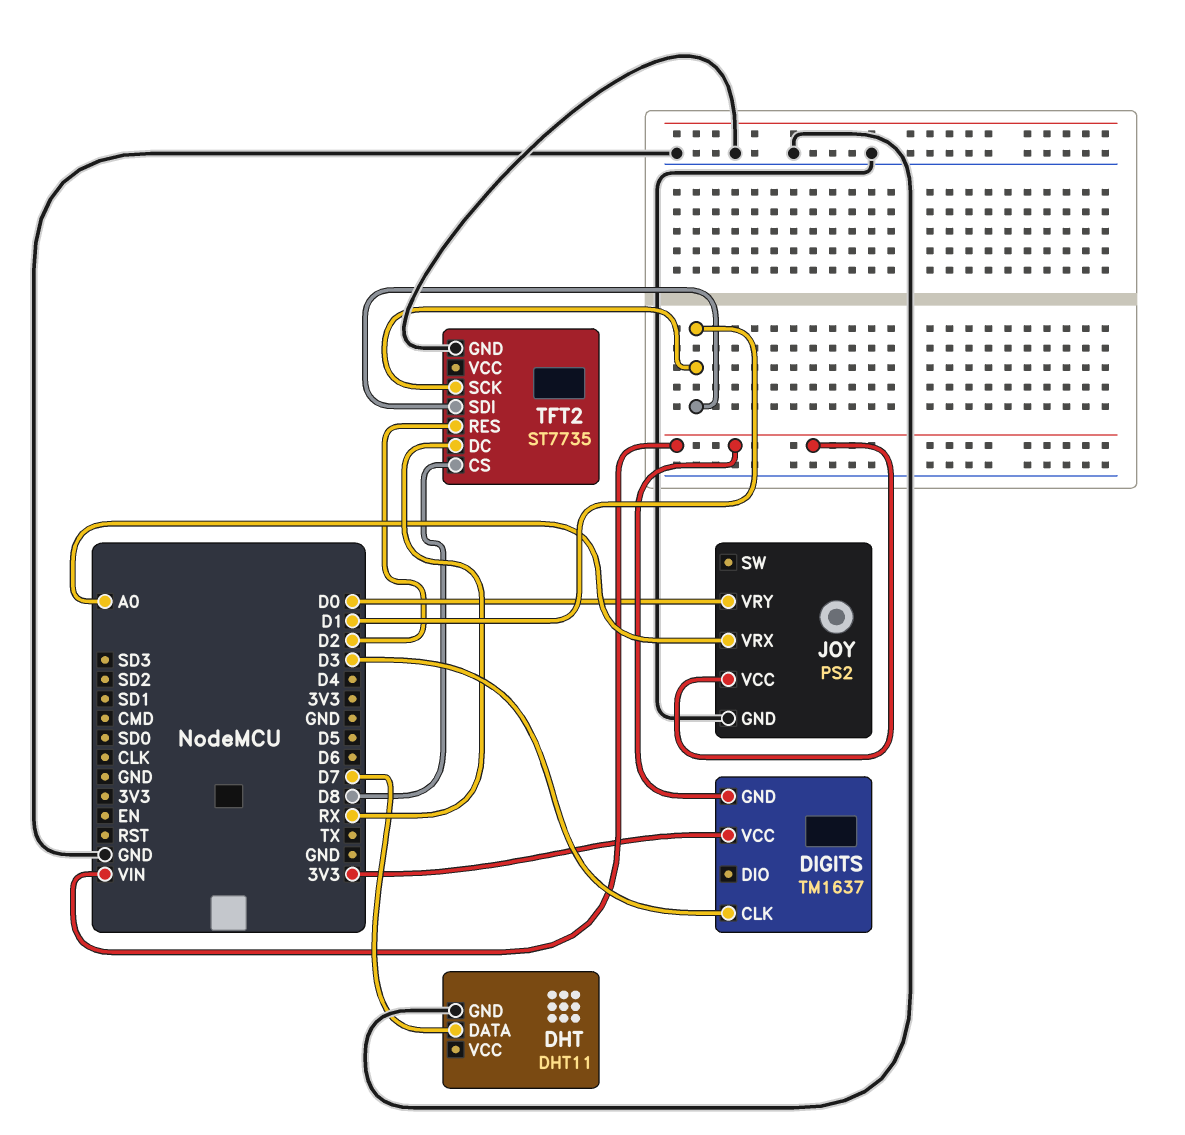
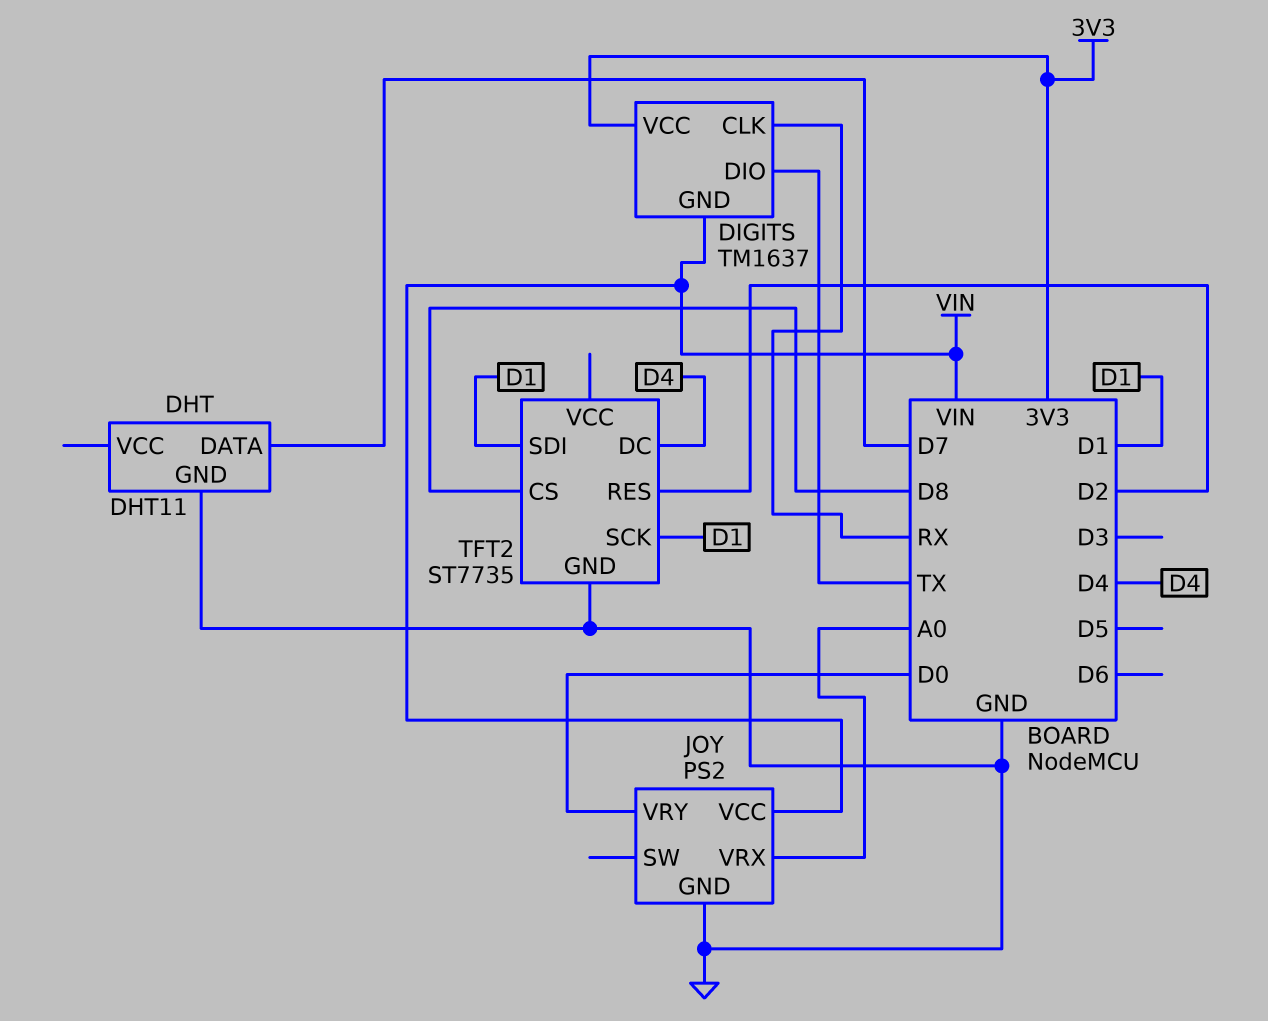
DIGITS pin CLK: D3 -> RX
DIGITS pin DIO: none -> TX
TFT2 pin DC: RX -> D4

